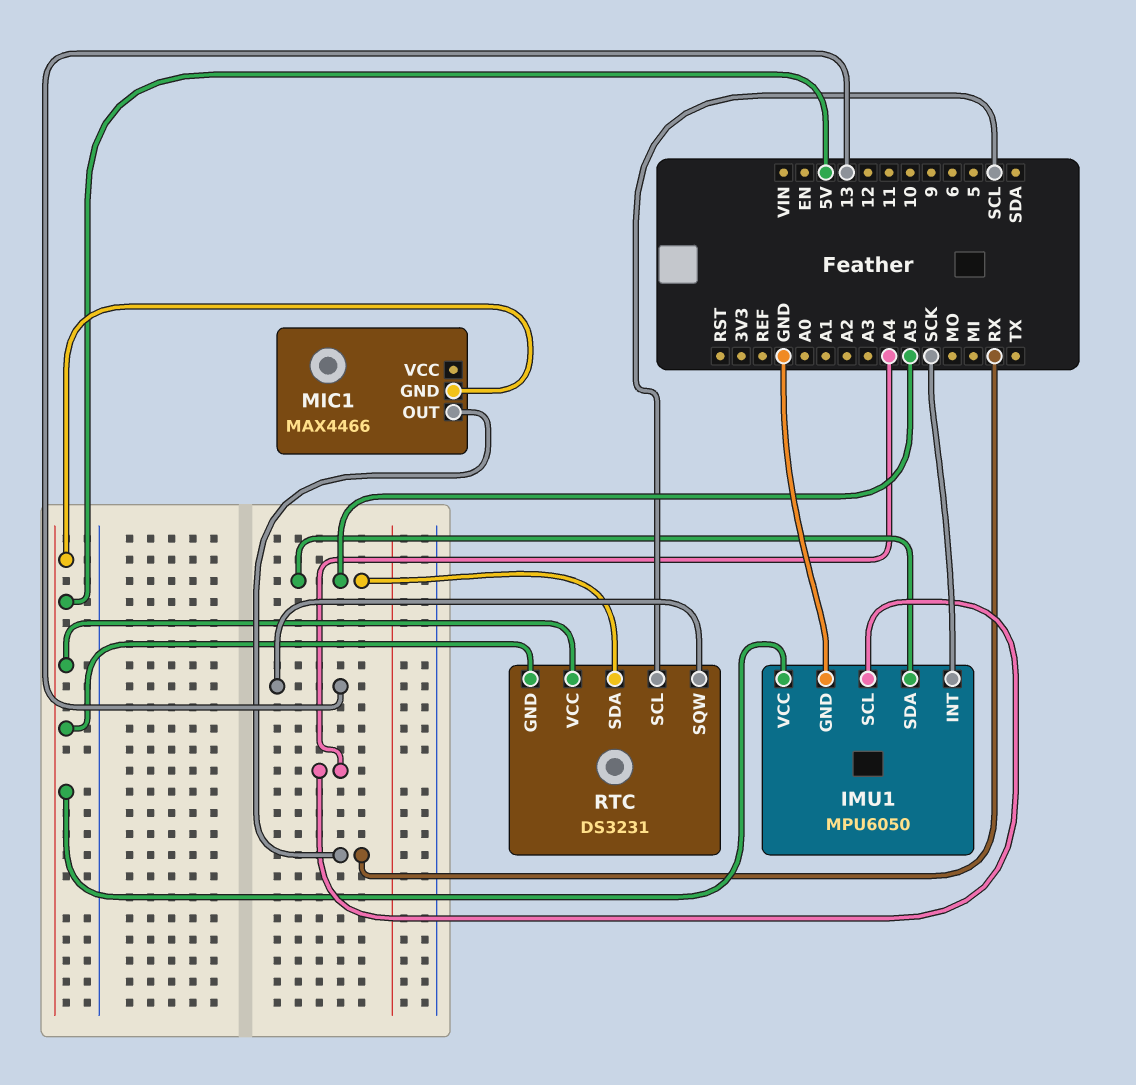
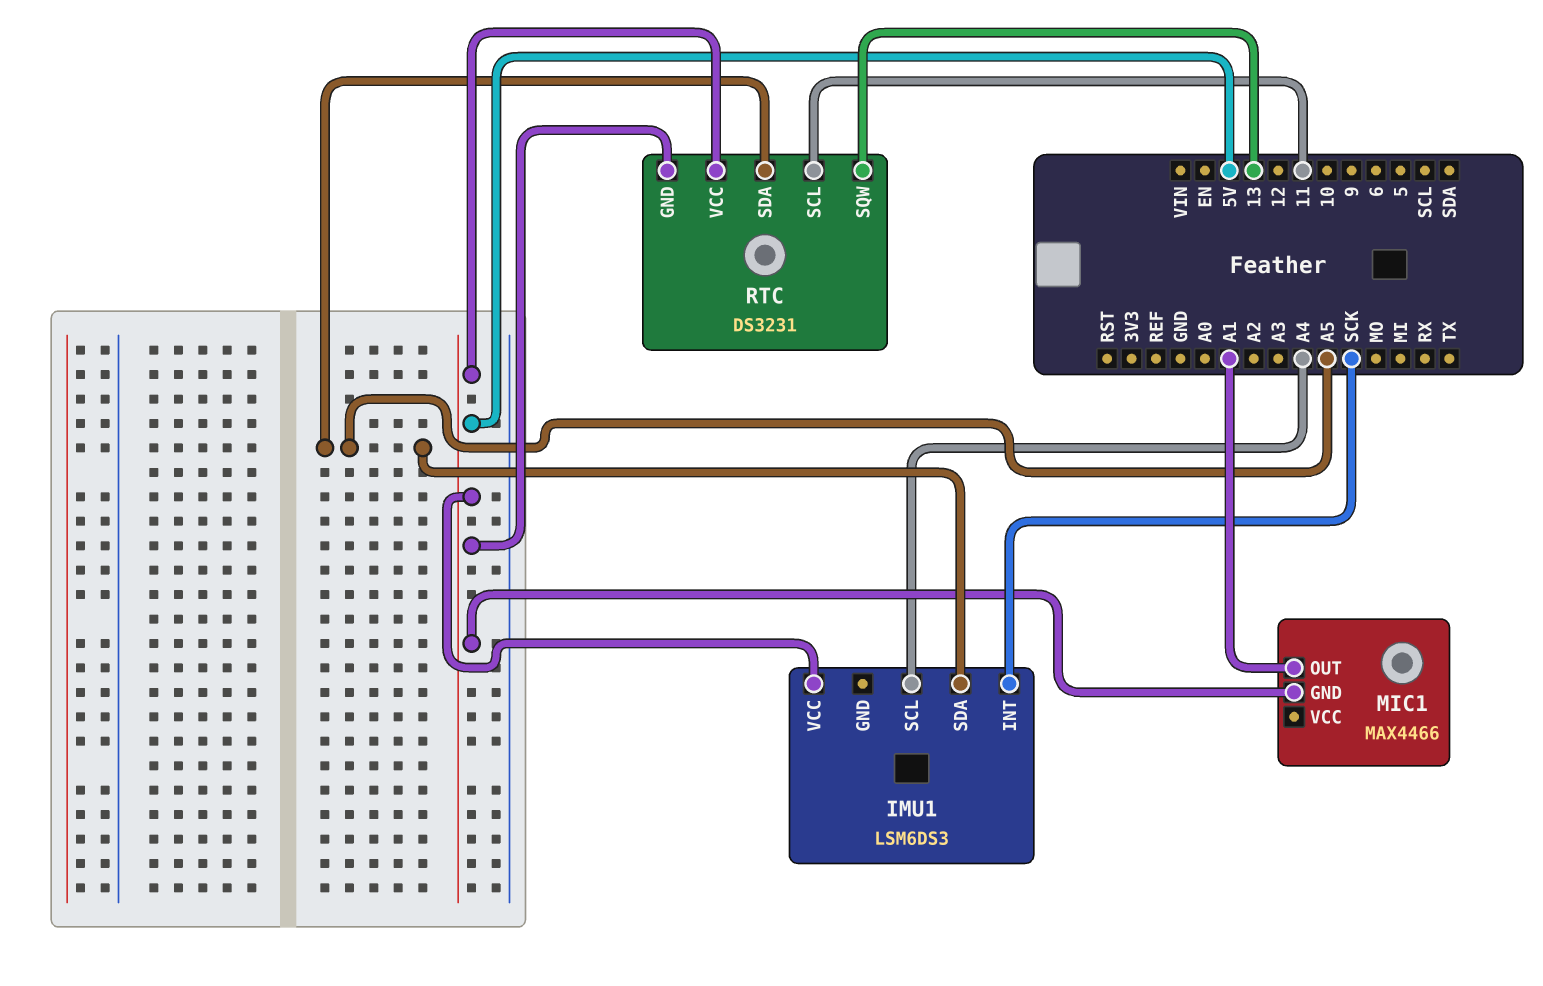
IMU1: MPU6050 -> LSM6DS3
IMU1 pin GND: GND -> none
MIC1 pin OUT: RX -> A1
RTC pin SCL: SCL -> 11

